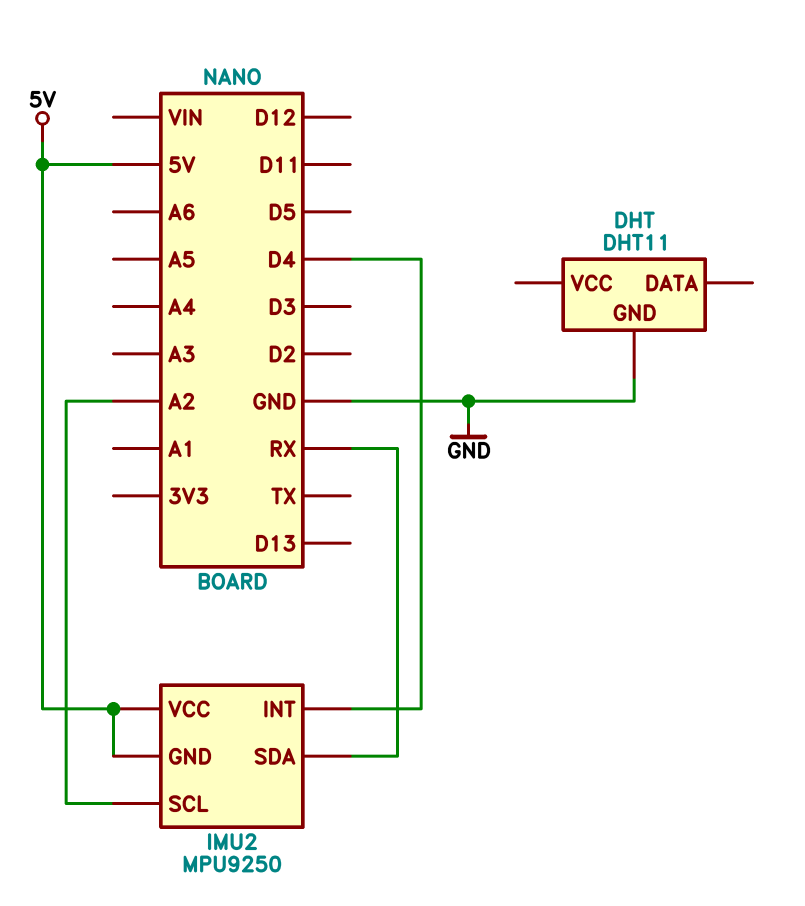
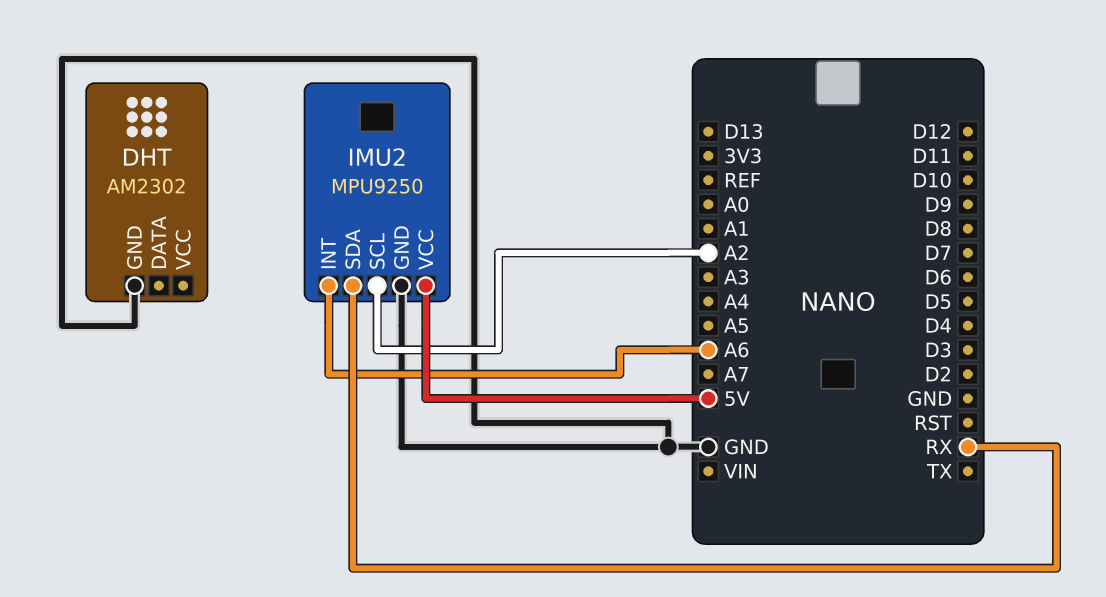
DHT: DHT11 -> AM2302
IMU2 pin GND: 5V -> GND
IMU2 pin INT: D4 -> A6

